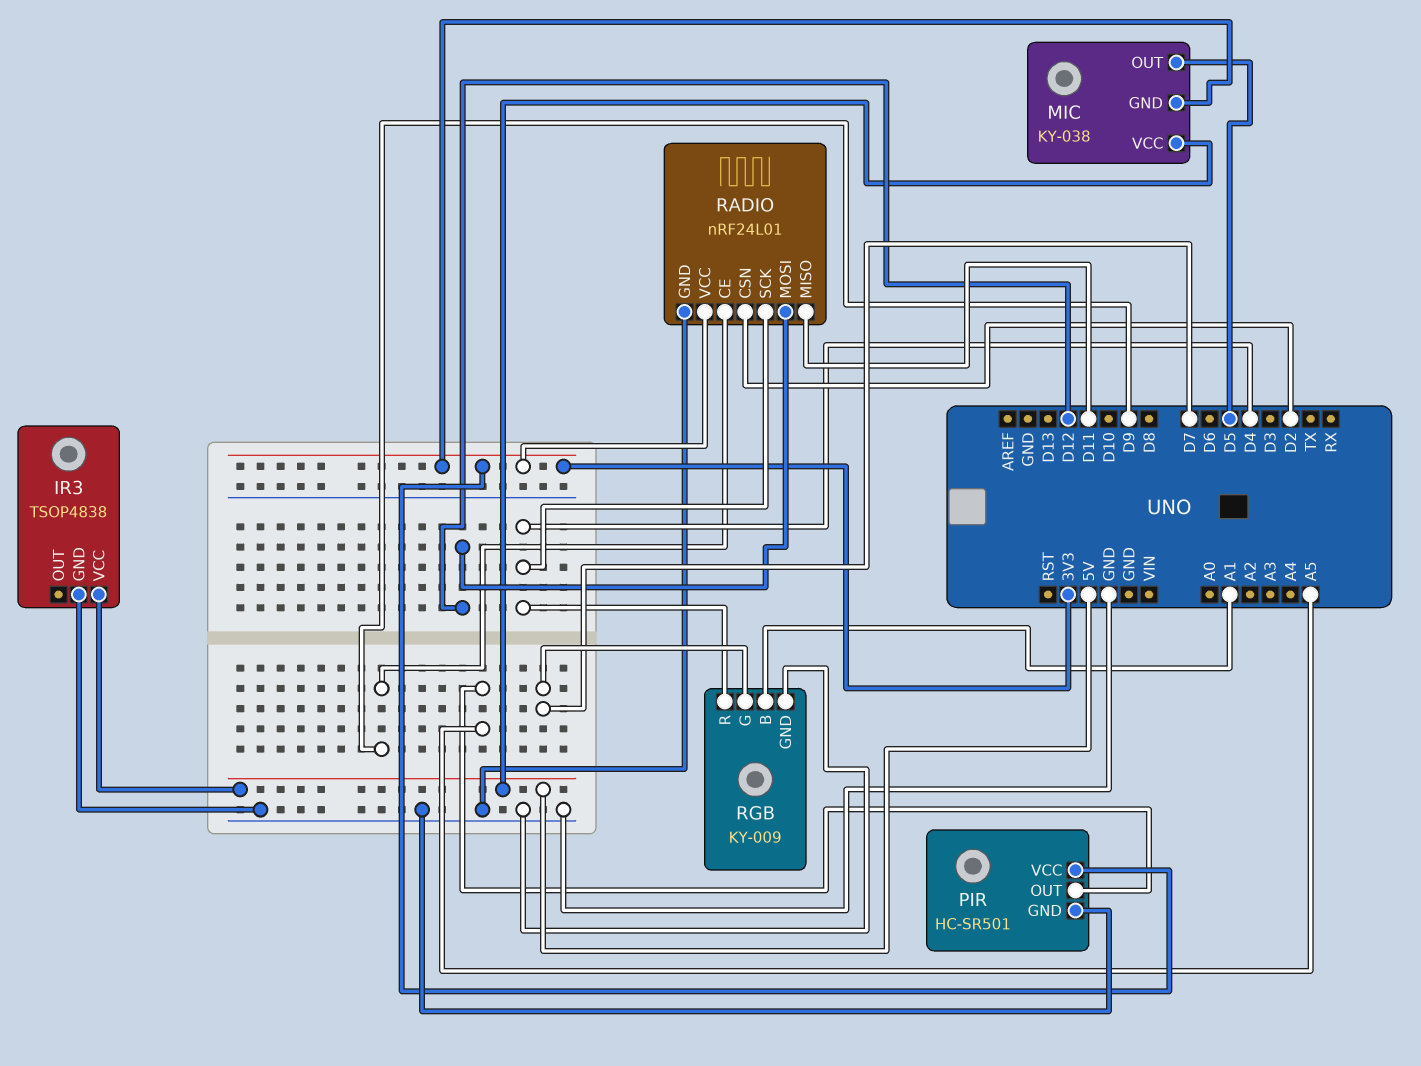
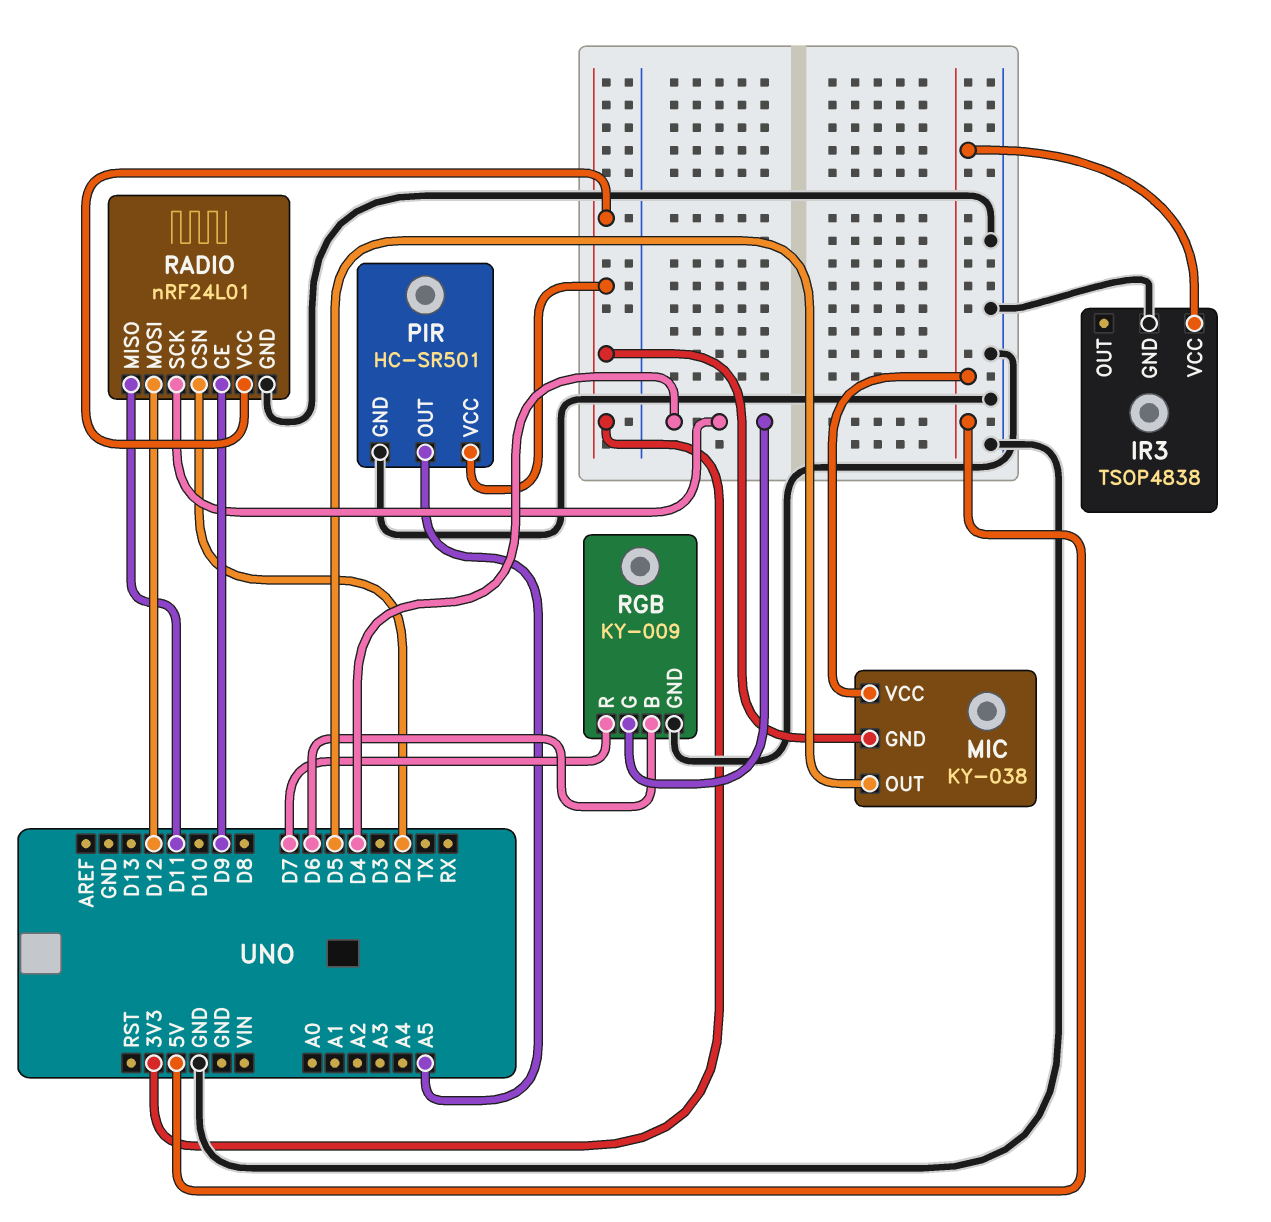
RGB pin B: A1 -> D6
RGB pin G: D7 -> D4
RGB pin R: D4 -> D7

